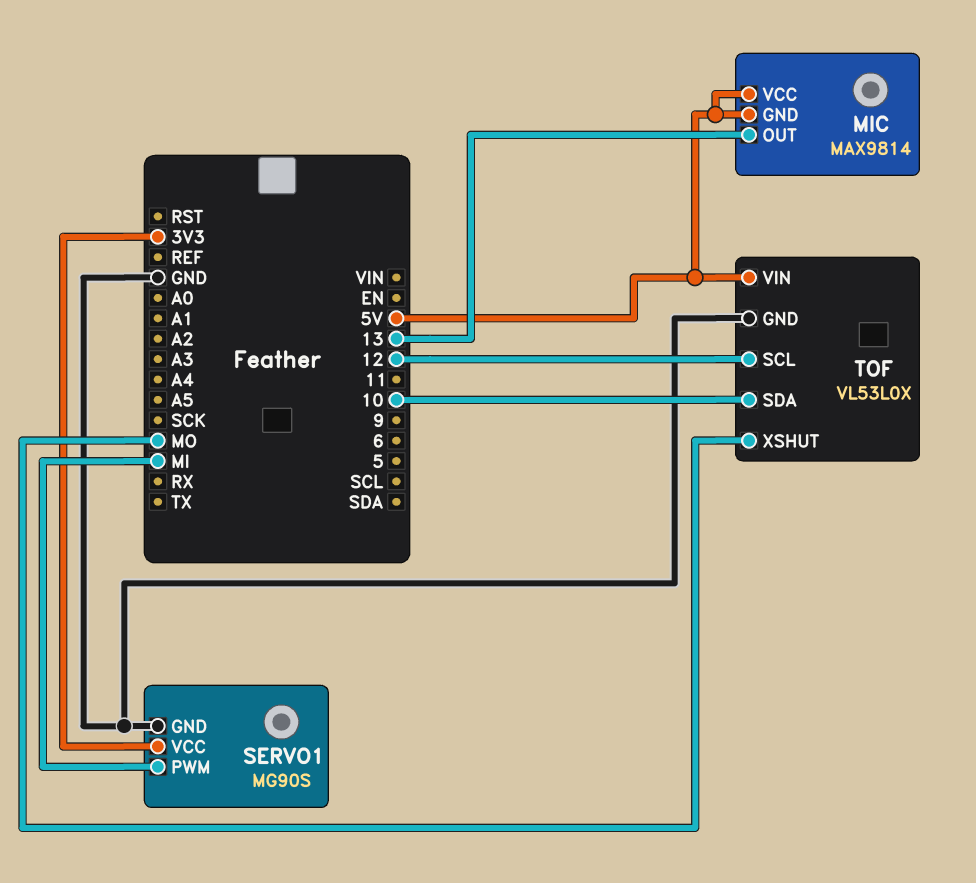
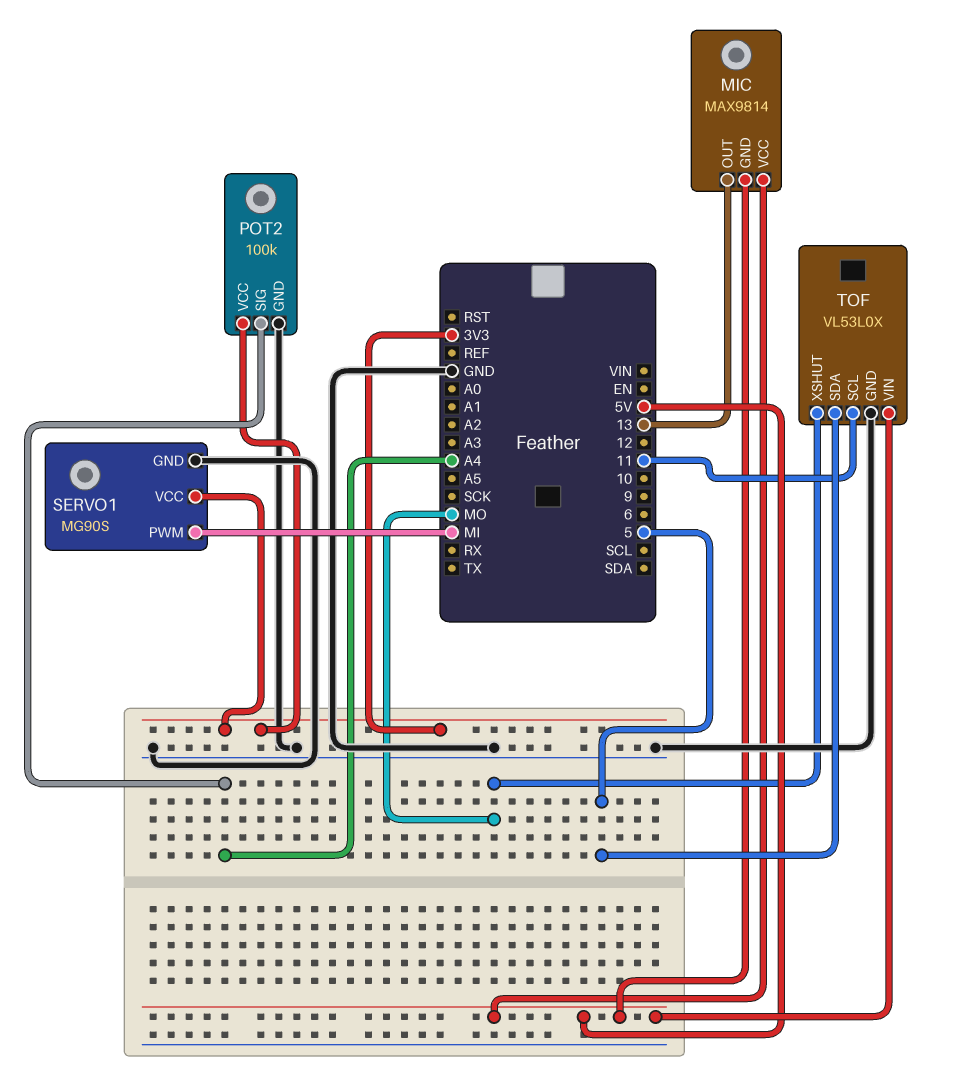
POT2: none -> 100k
POT2 pin GND: none -> GND
POT2 pin SIG: none -> A4
POT2 pin VCC: none -> 3V3
TOF pin SCL: 12 -> 11
TOF pin SDA: 10 -> 5

